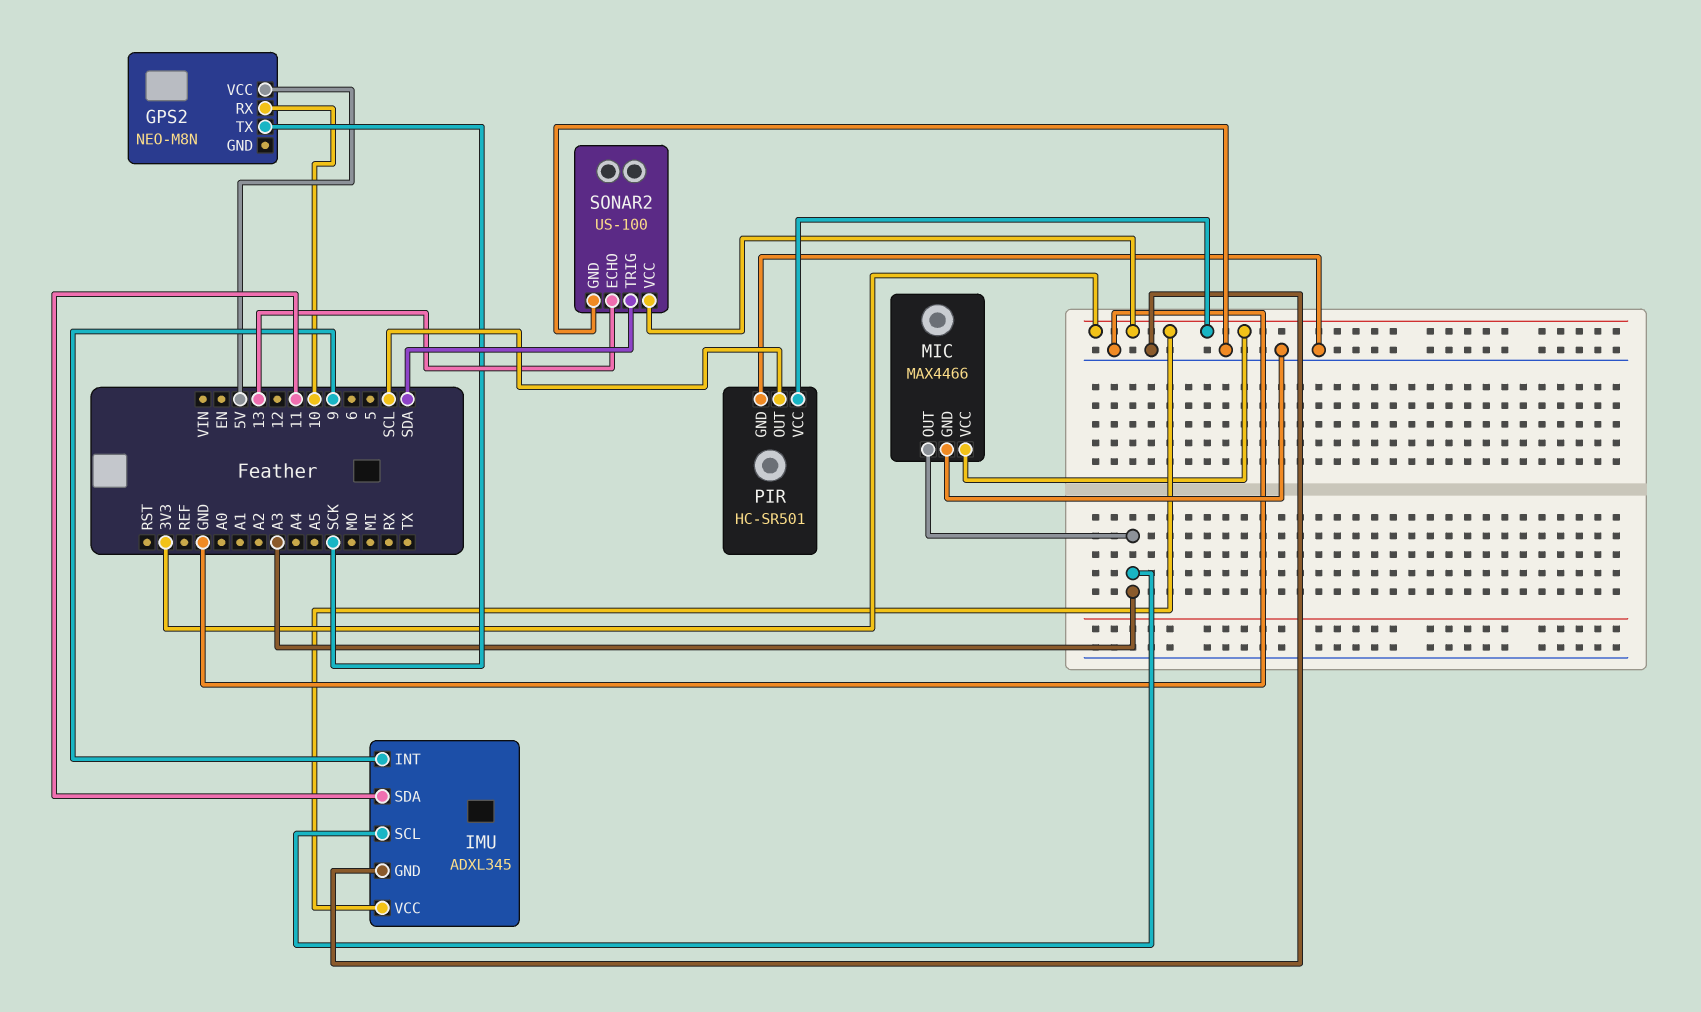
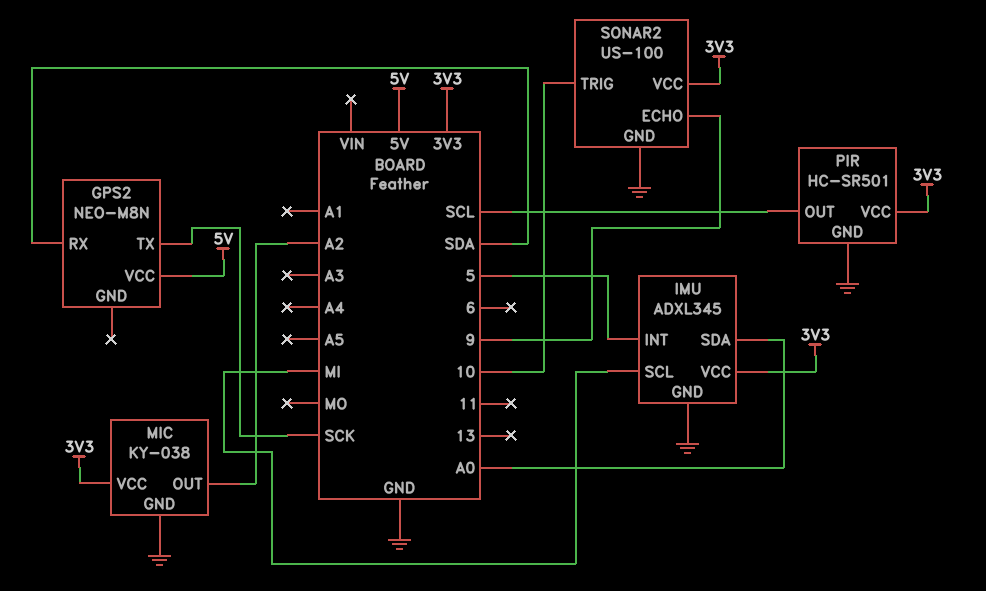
GPS2 pin RX: 10 -> SDA
IMU pin INT: 9 -> 5
IMU pin SCL: A3 -> MI
IMU pin SDA: 11 -> A0
MIC: MAX4466 -> KY-038
MIC pin OUT: A3 -> A2
SONAR2 pin ECHO: 13 -> 9
SONAR2 pin TRIG: SDA -> 10

